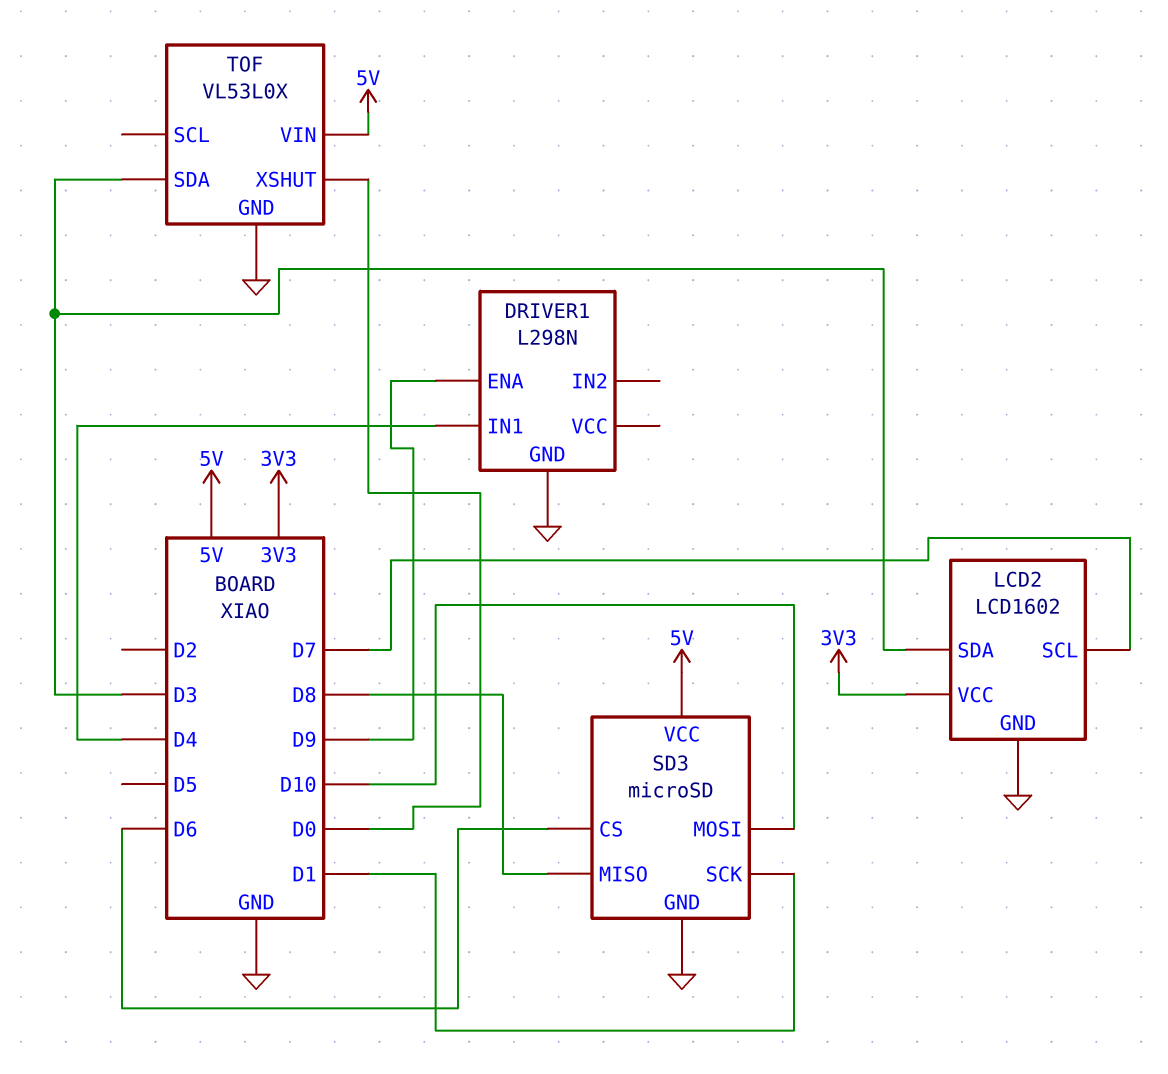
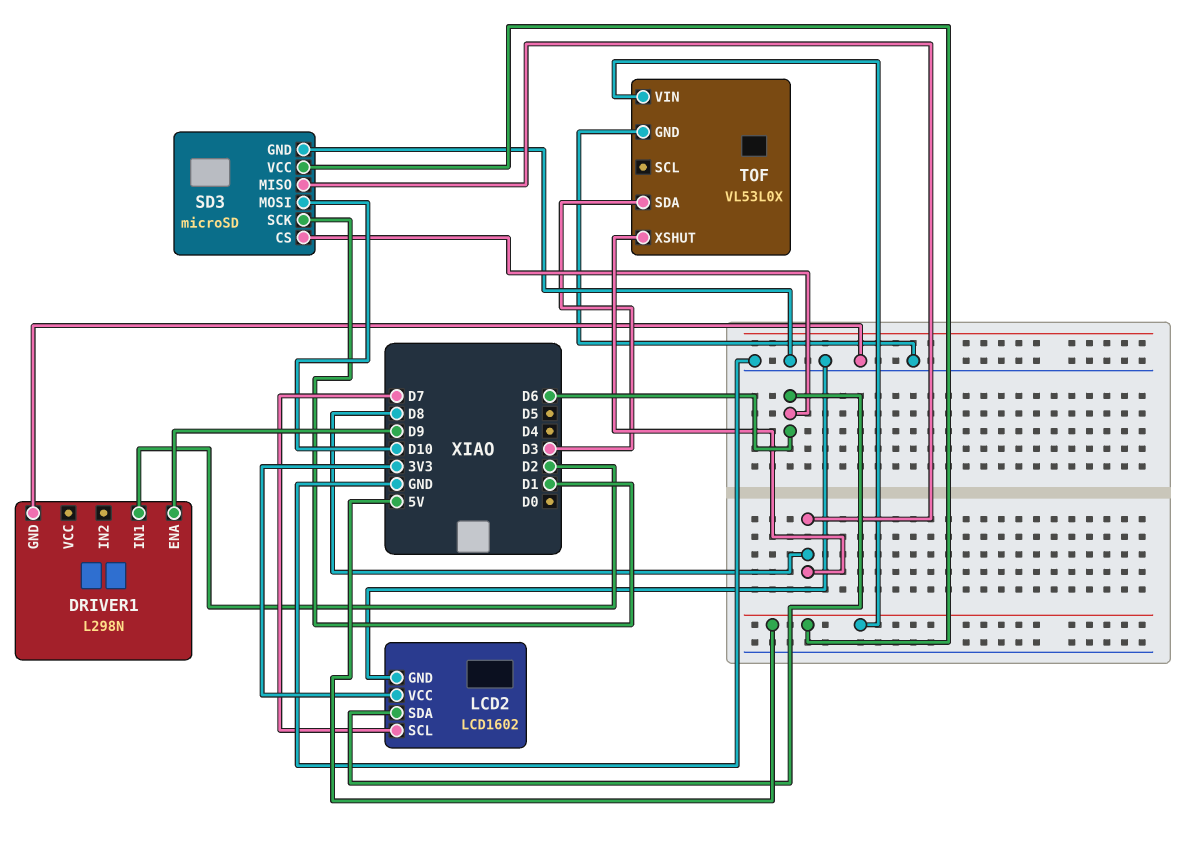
DRIVER1 pin IN1: D4 -> D2
LCD2 pin SDA: D3 -> D6
TOF pin XSHUT: D0 -> D8

